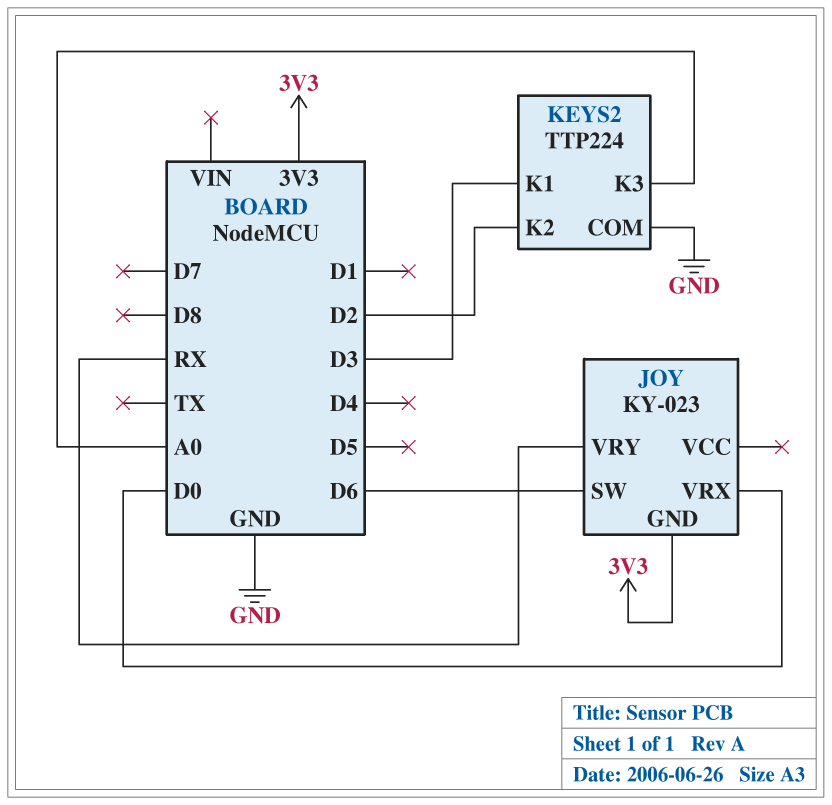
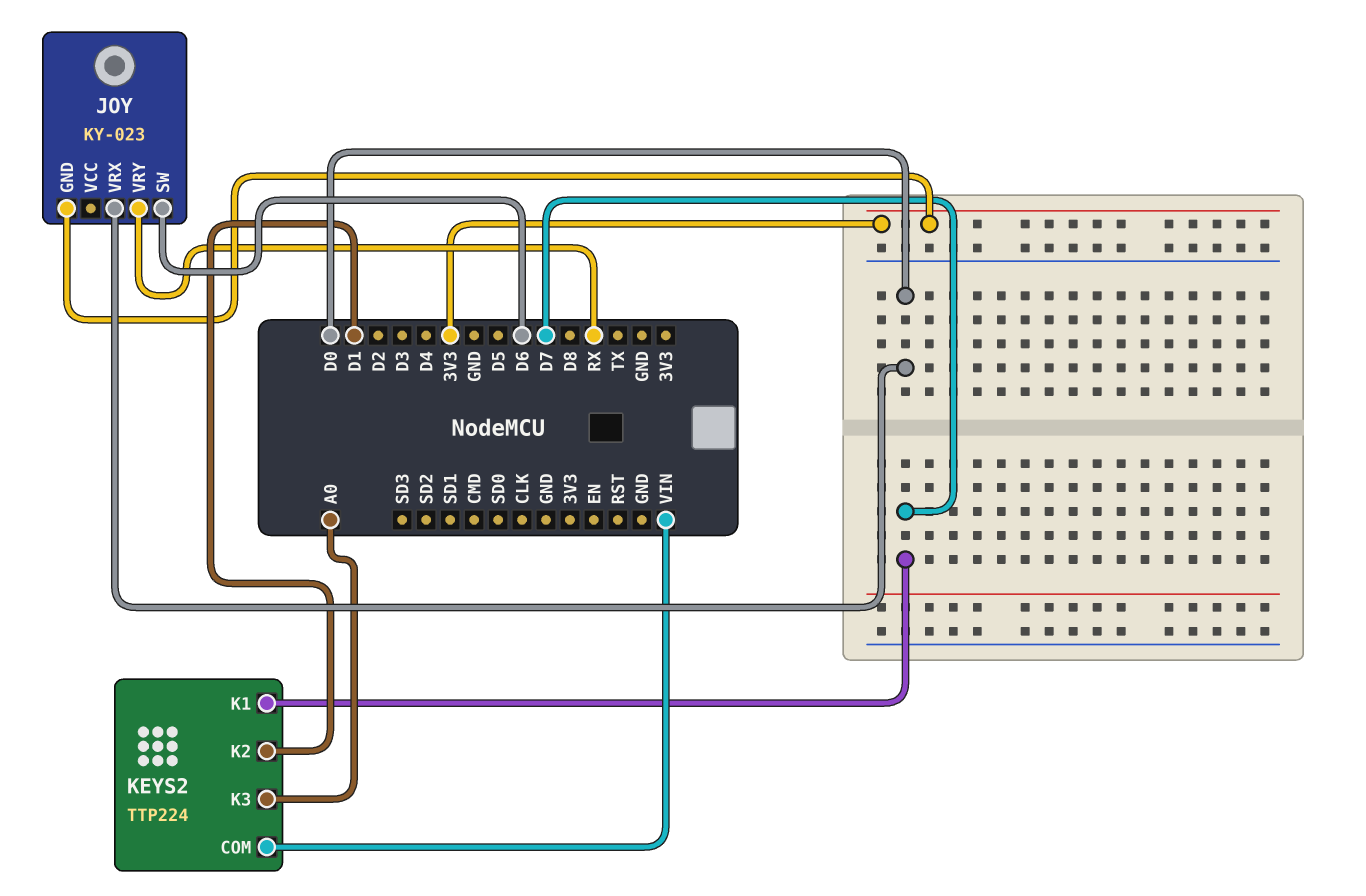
KEYS2 pin COM: GND -> VIN
KEYS2 pin K1: D3 -> D7
KEYS2 pin K2: D2 -> D1

